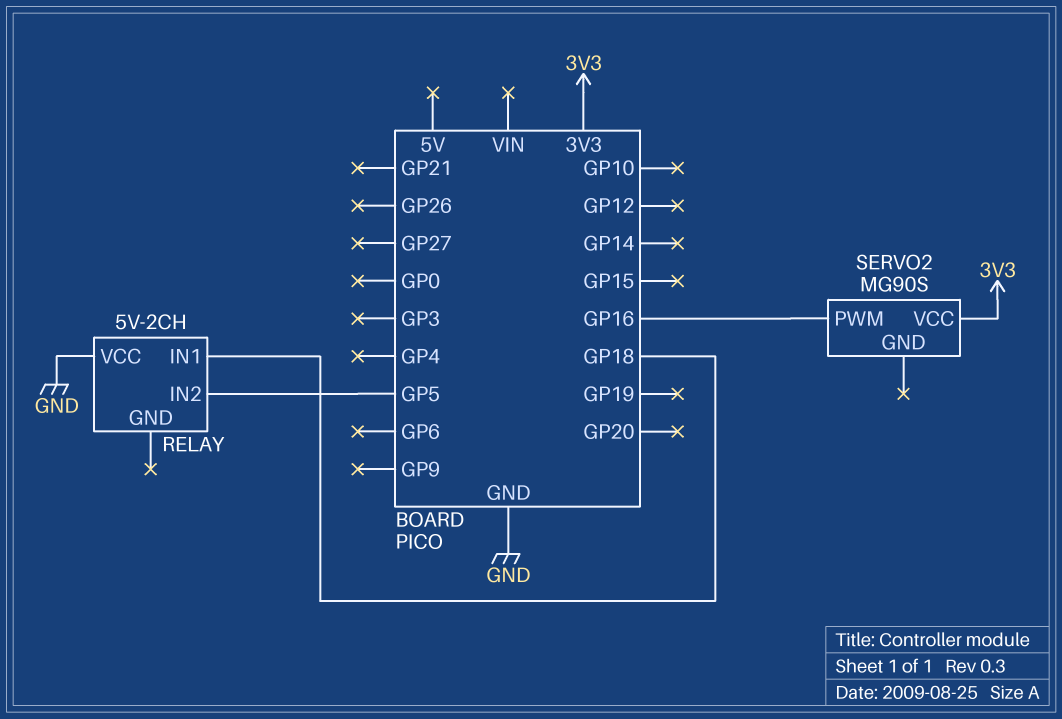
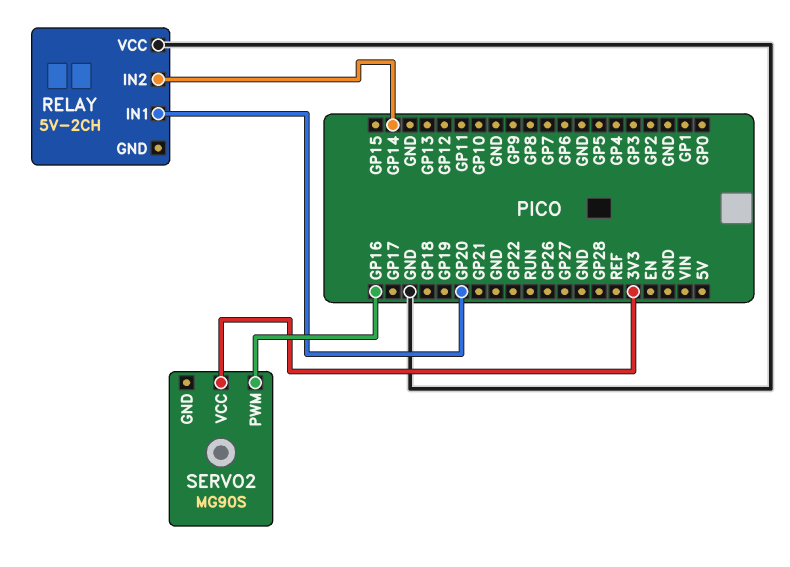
RELAY pin IN1: GP18 -> GP20
RELAY pin IN2: GP5 -> GP14

